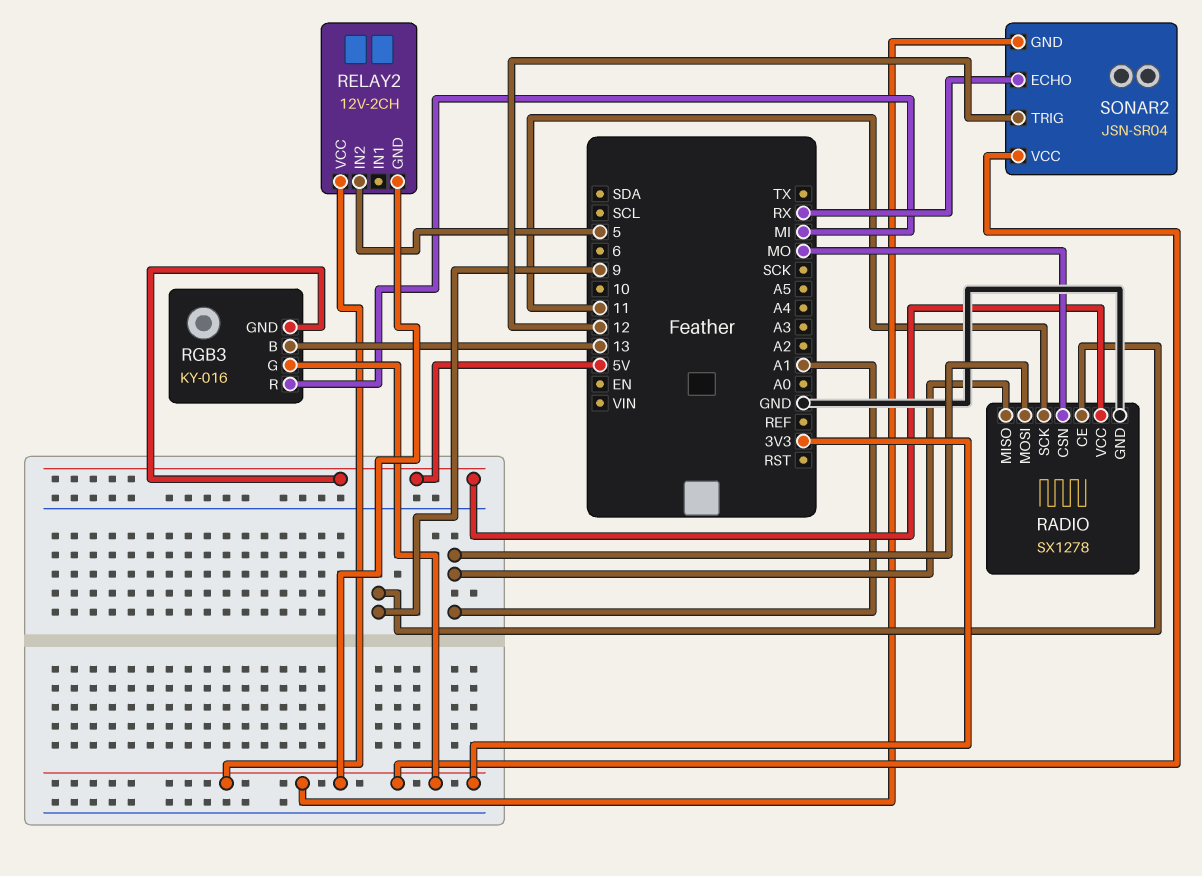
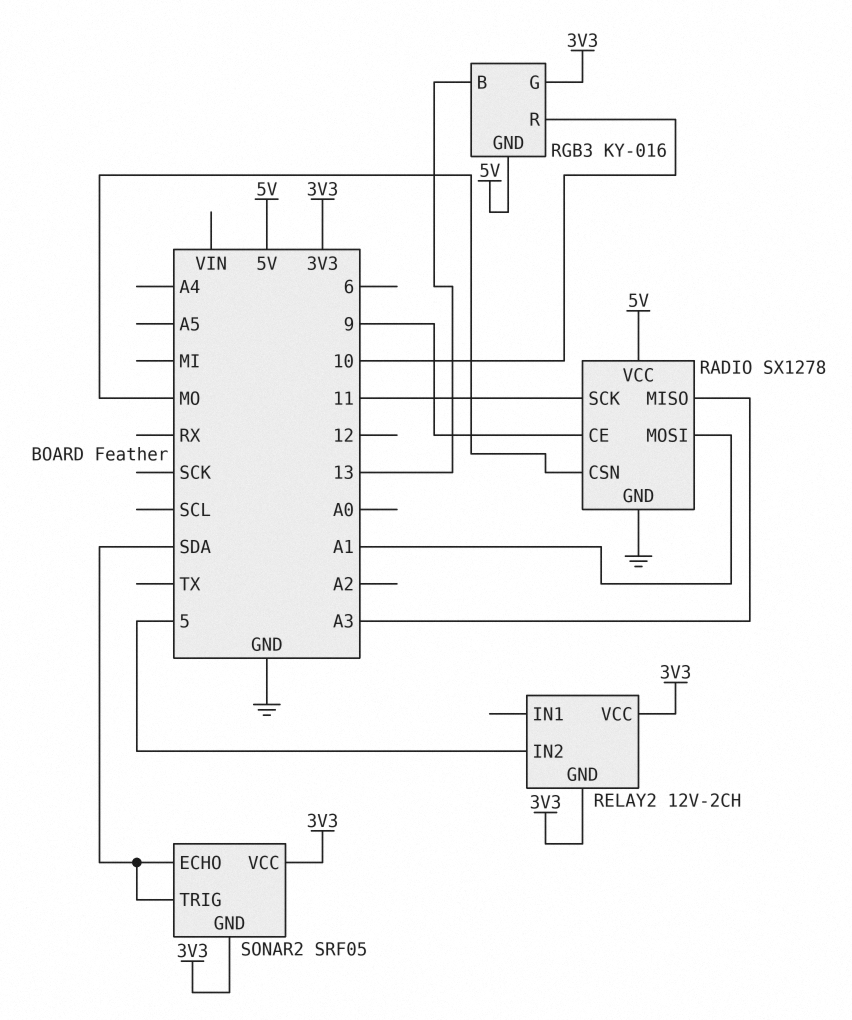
RADIO pin MISO: A1 -> A3
RGB3 pin R: MI -> 10
SONAR2: JSN-SR04 -> SRF05
SONAR2 pin ECHO: RX -> SDA
SONAR2 pin TRIG: 12 -> SDA

